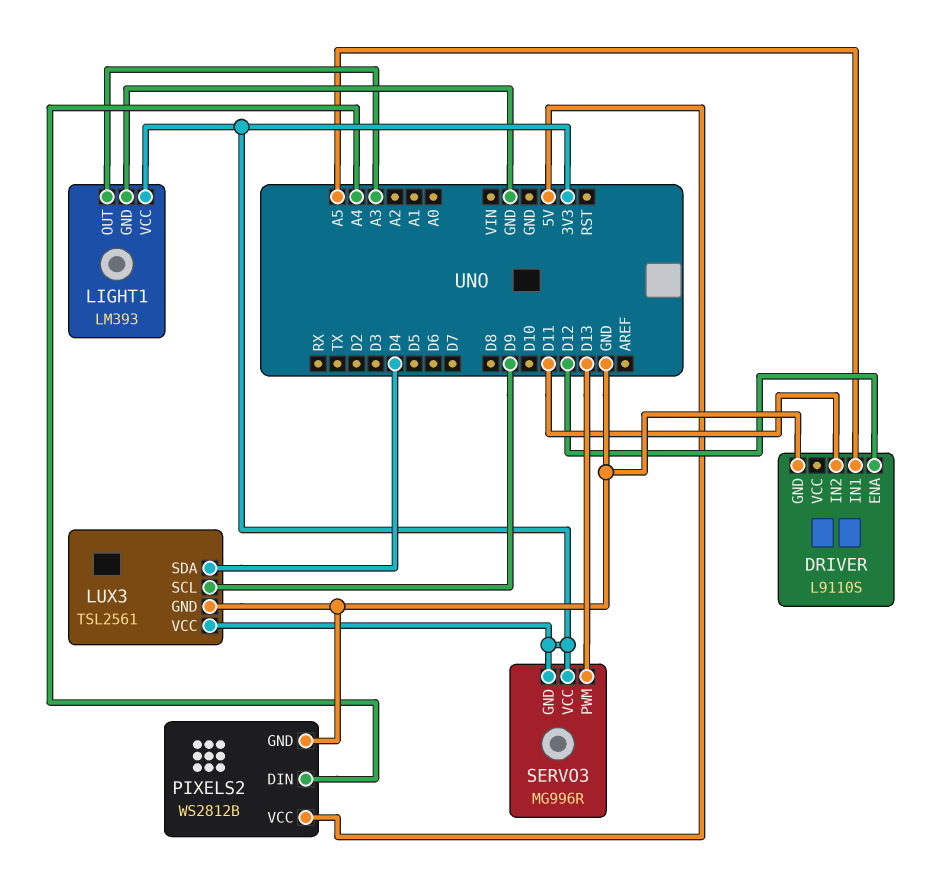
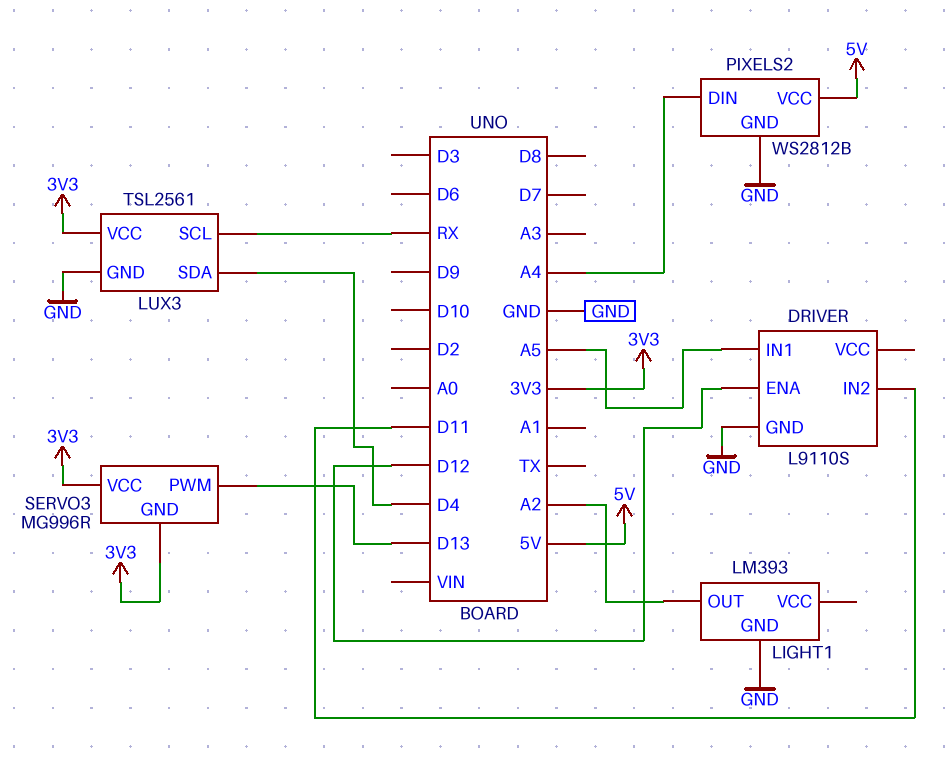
LIGHT1 pin OUT: A3 -> A2
LIGHT1 pin VCC: 3V3 -> none
LUX3 pin SCL: D9 -> RX

